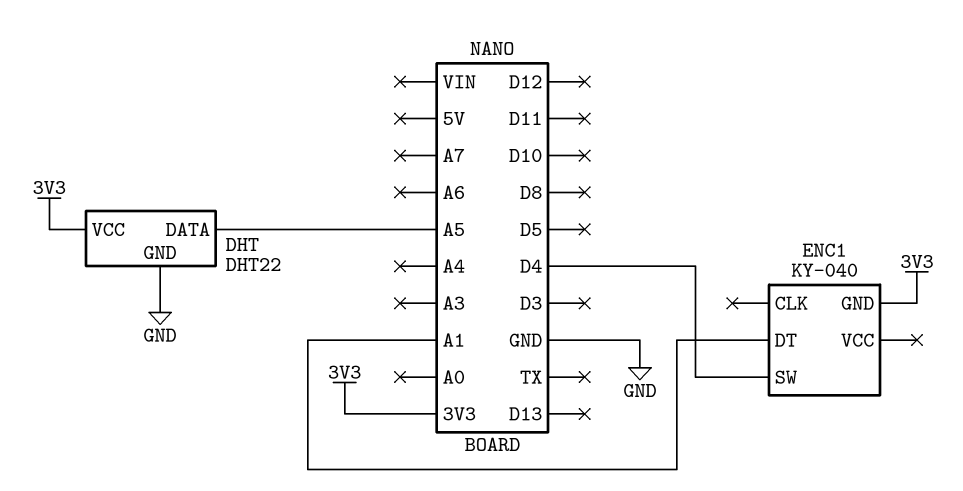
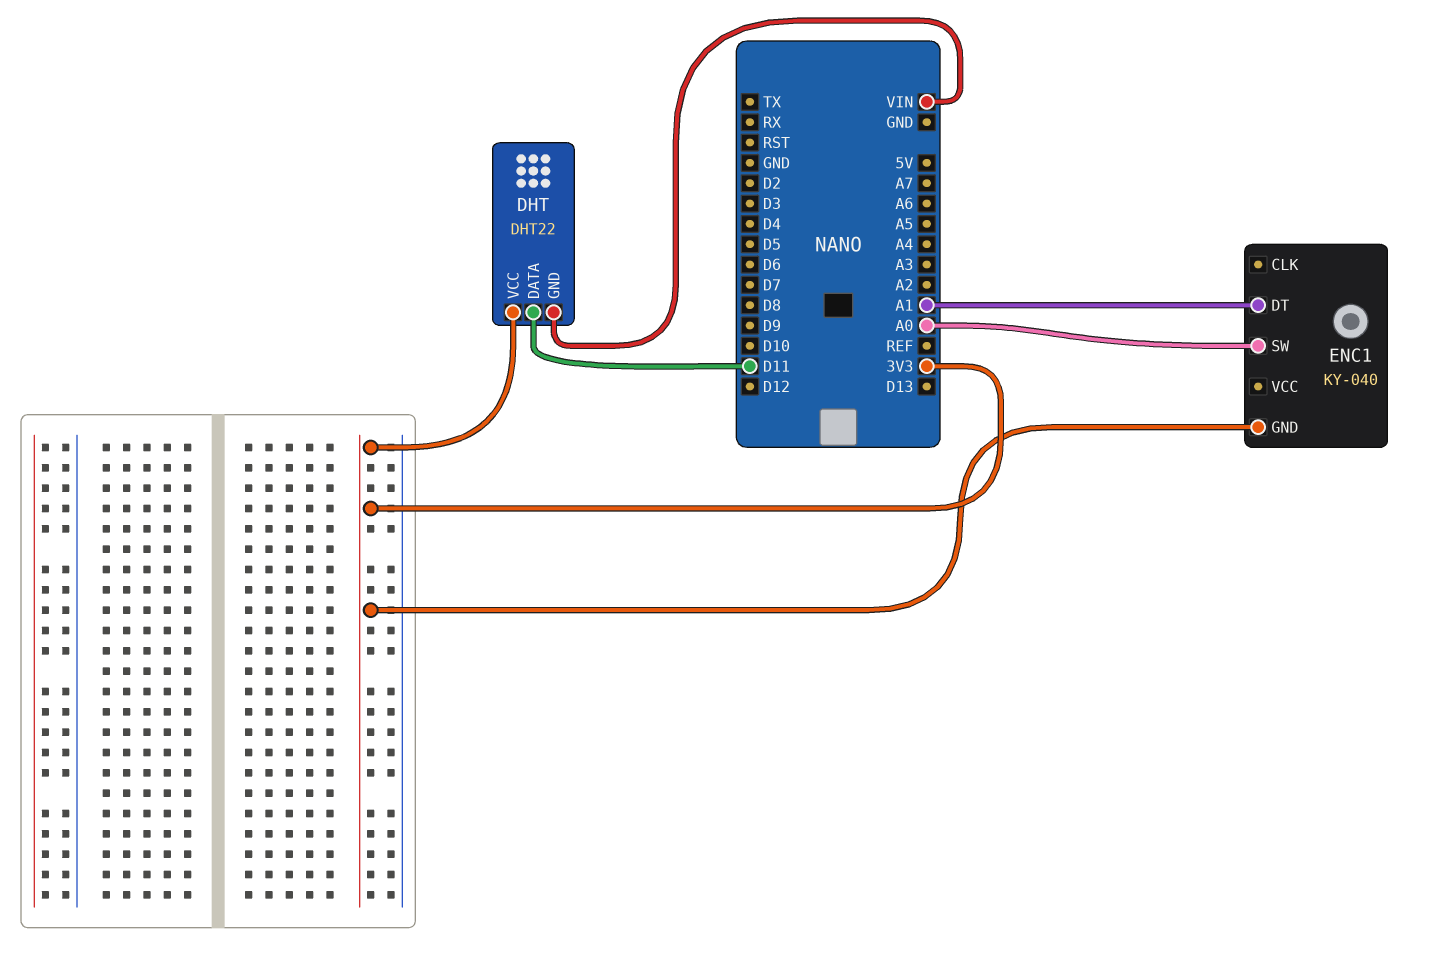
DHT pin DATA: A5 -> D11
DHT pin GND: GND -> VIN
ENC1 pin SW: D4 -> A0

